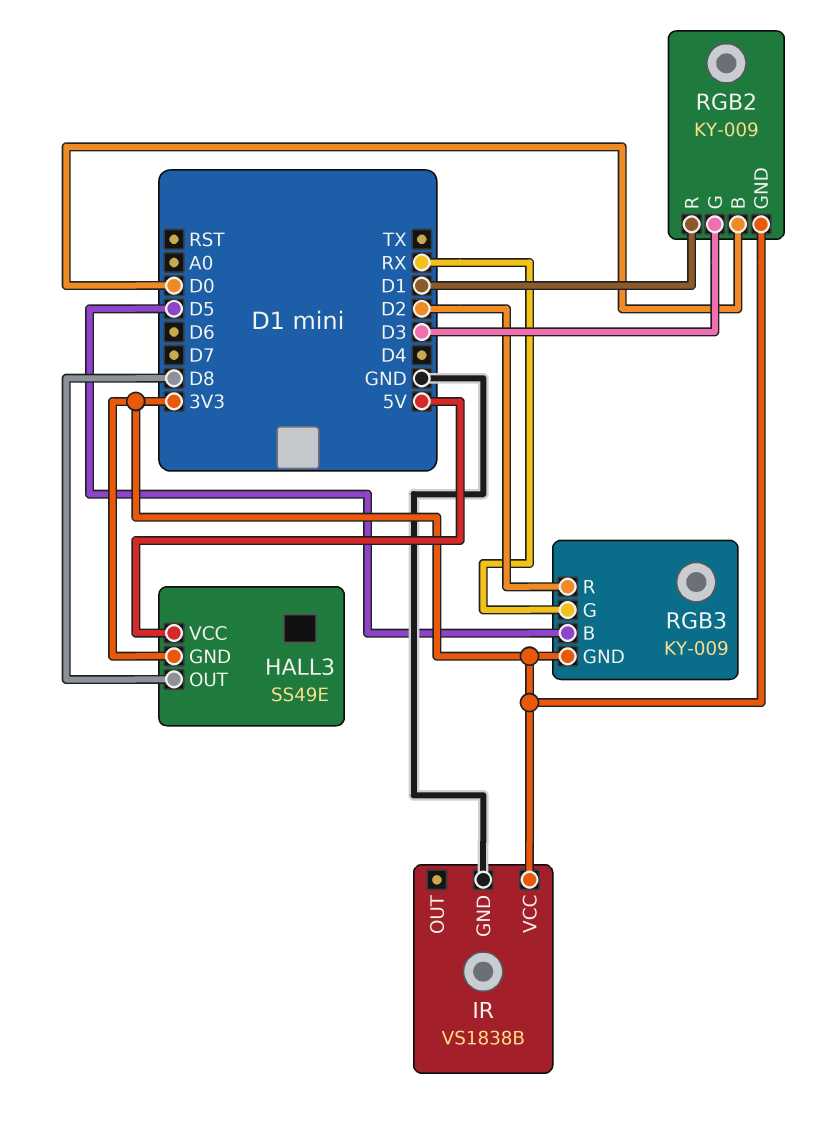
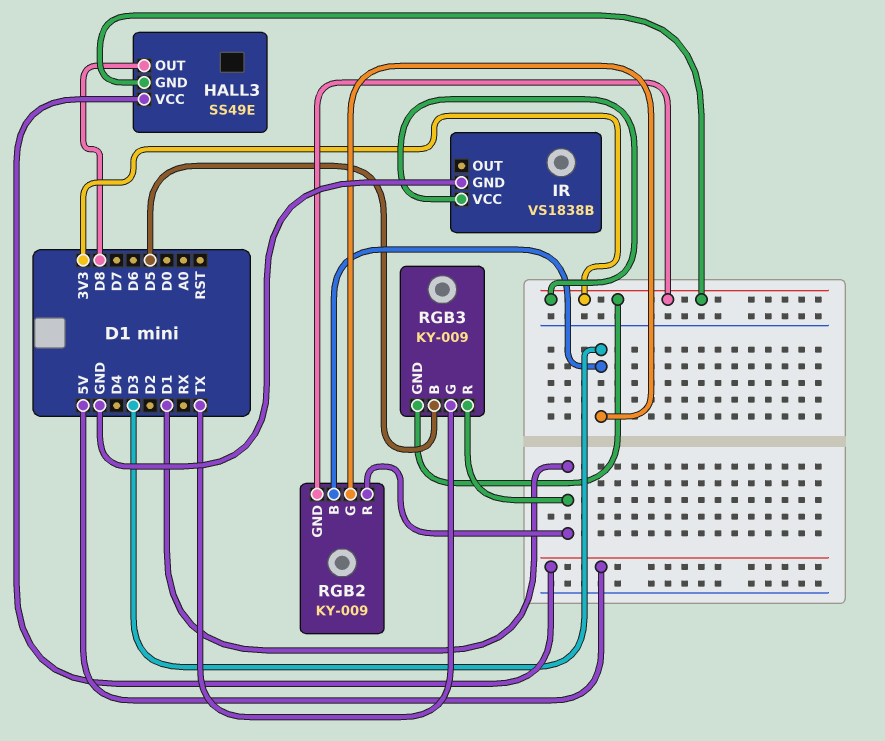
RGB2 pin B: D0 -> D3
RGB3 pin G: RX -> TX
RGB3 pin R: D2 -> D1

